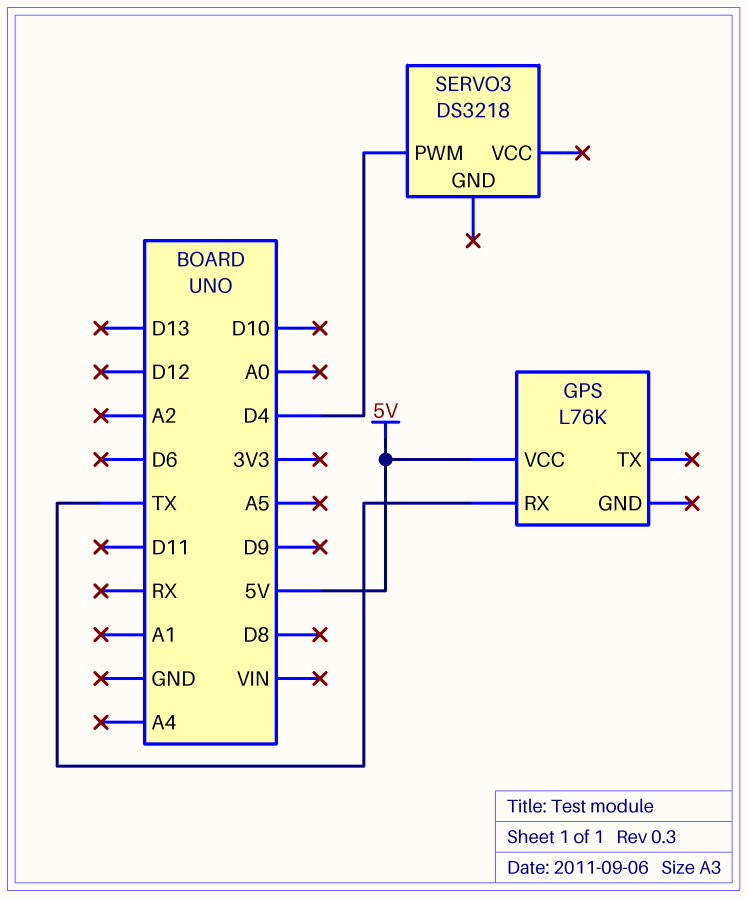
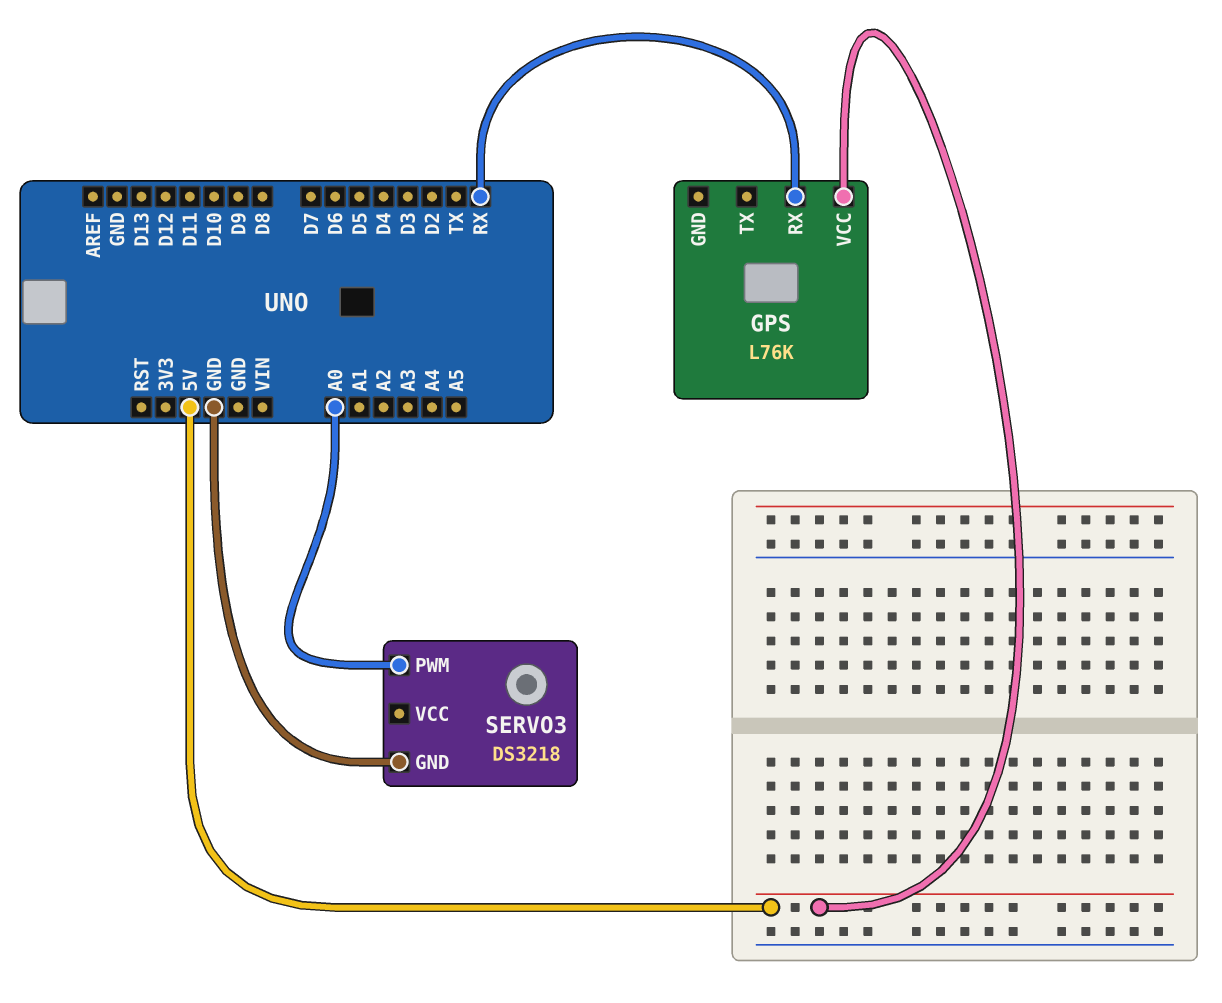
GPS pin RX: TX -> RX
SERVO3 pin GND: none -> GND
SERVO3 pin PWM: D4 -> A0

